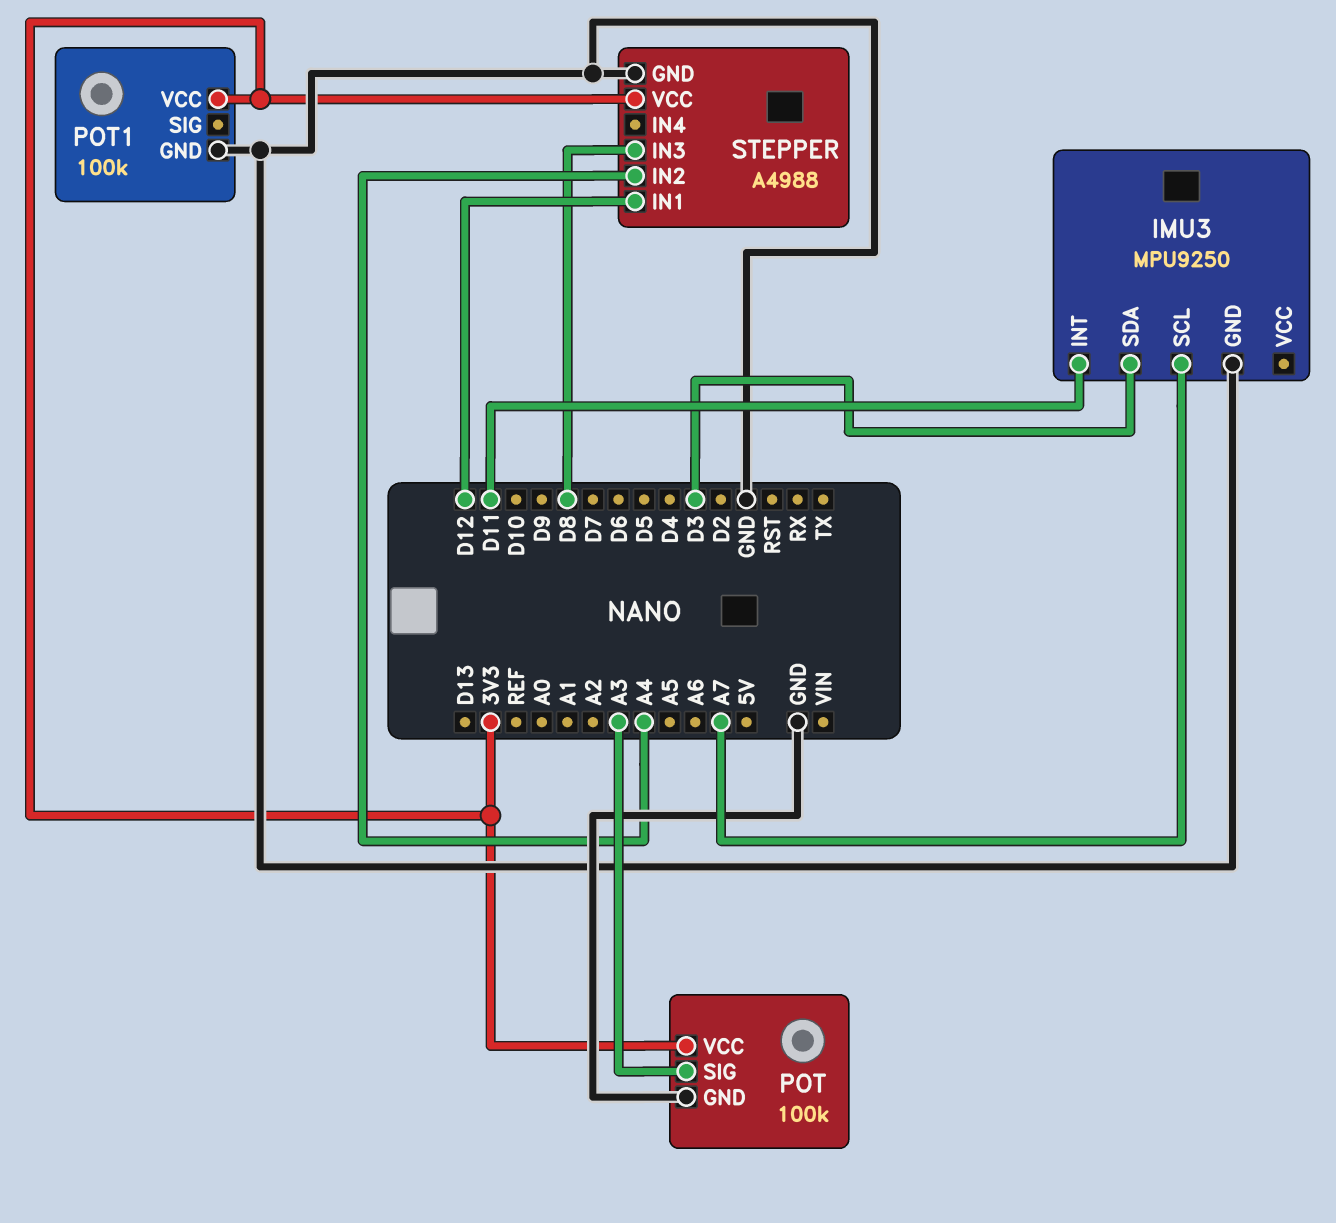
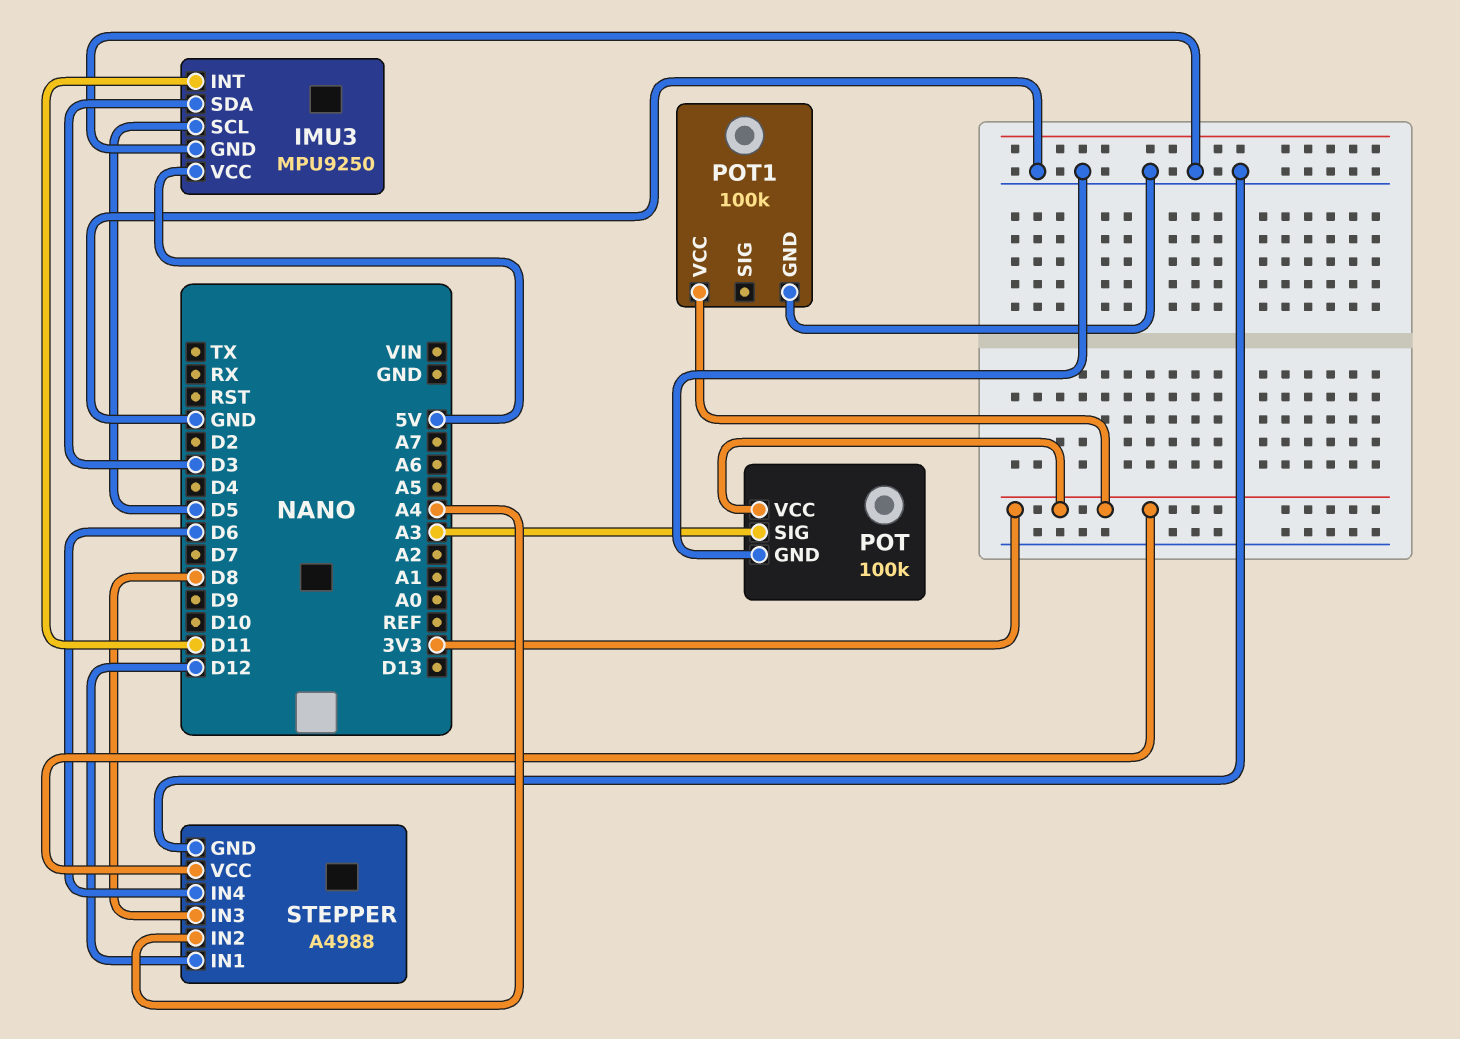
IMU3 pin SCL: A7 -> D5
IMU3 pin VCC: none -> 5V
STEPPER pin IN4: none -> D6

